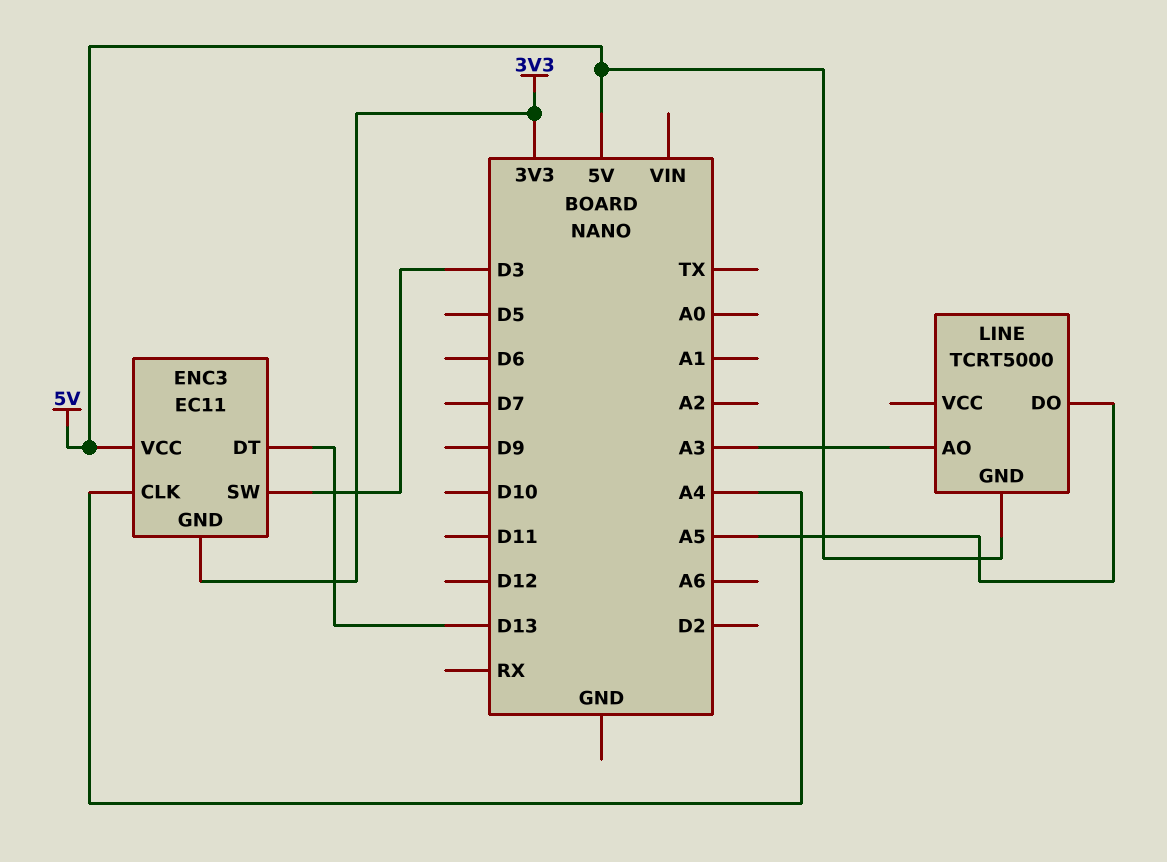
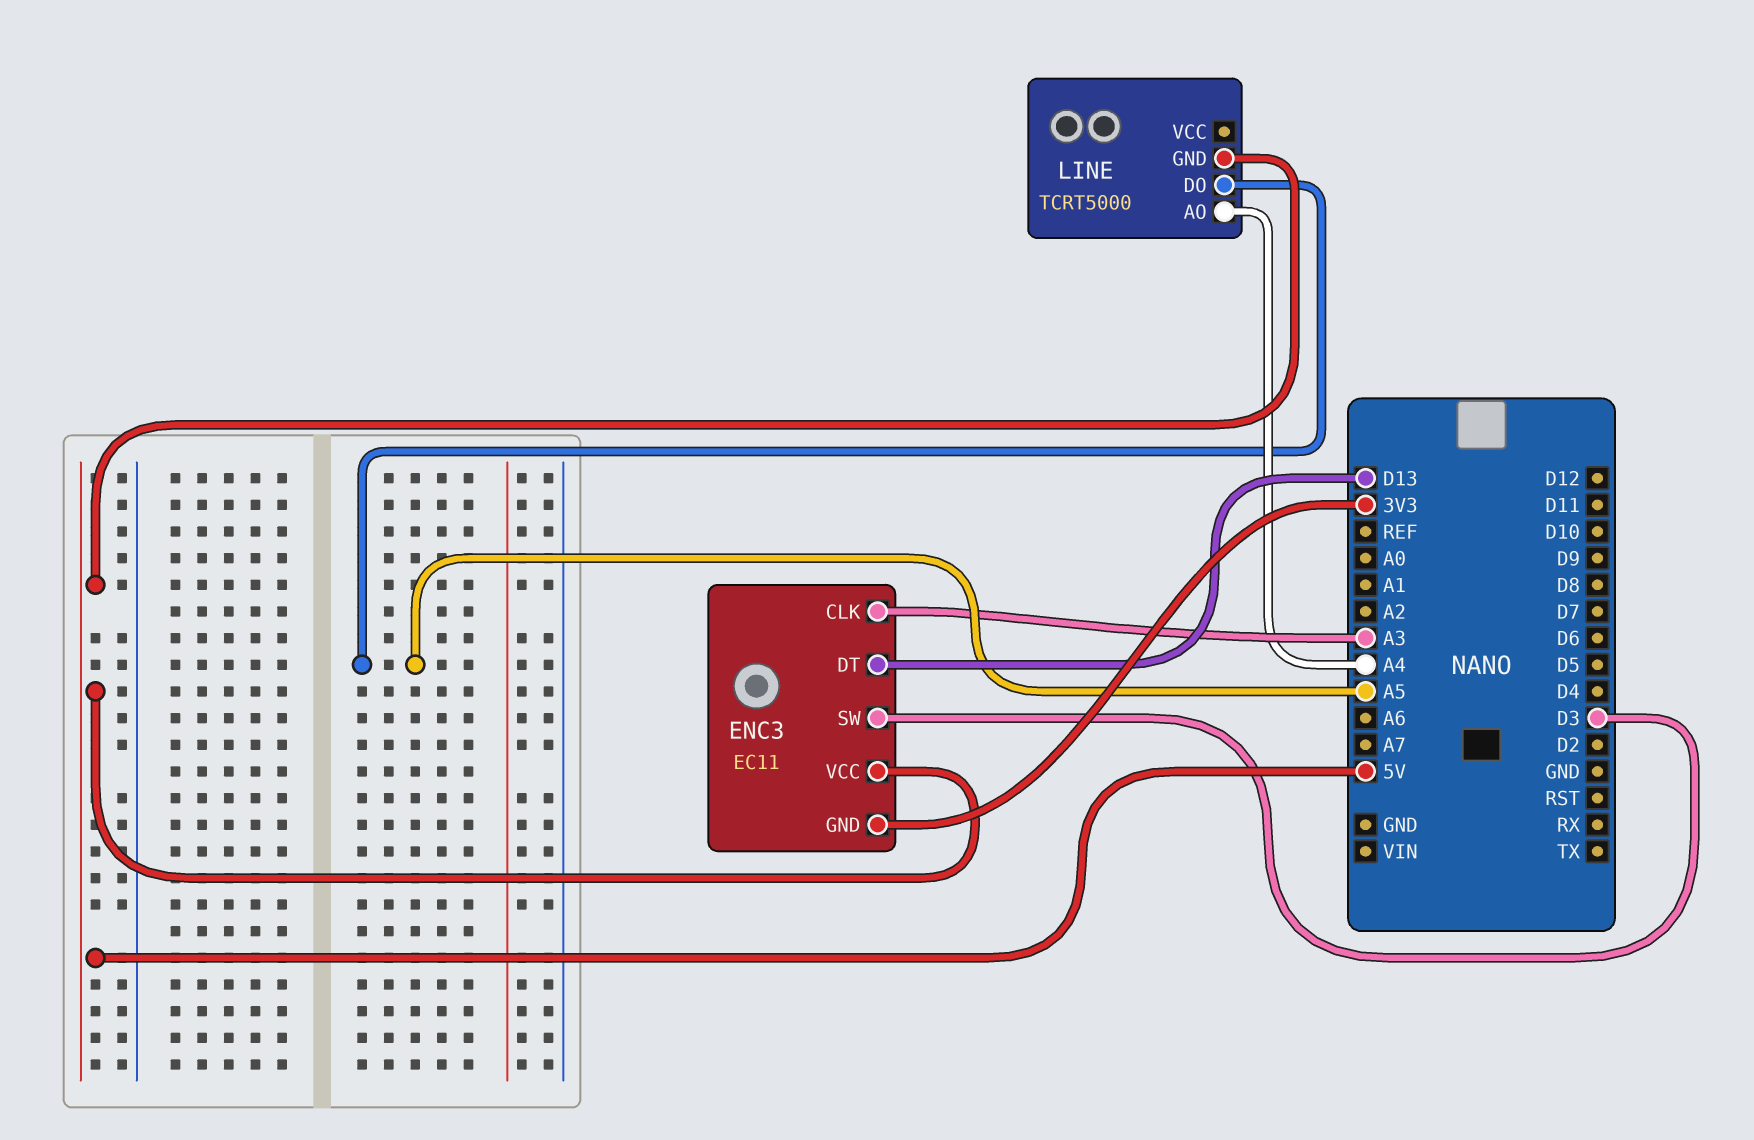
ENC3 pin CLK: A4 -> A3
LINE pin AO: A3 -> A4

